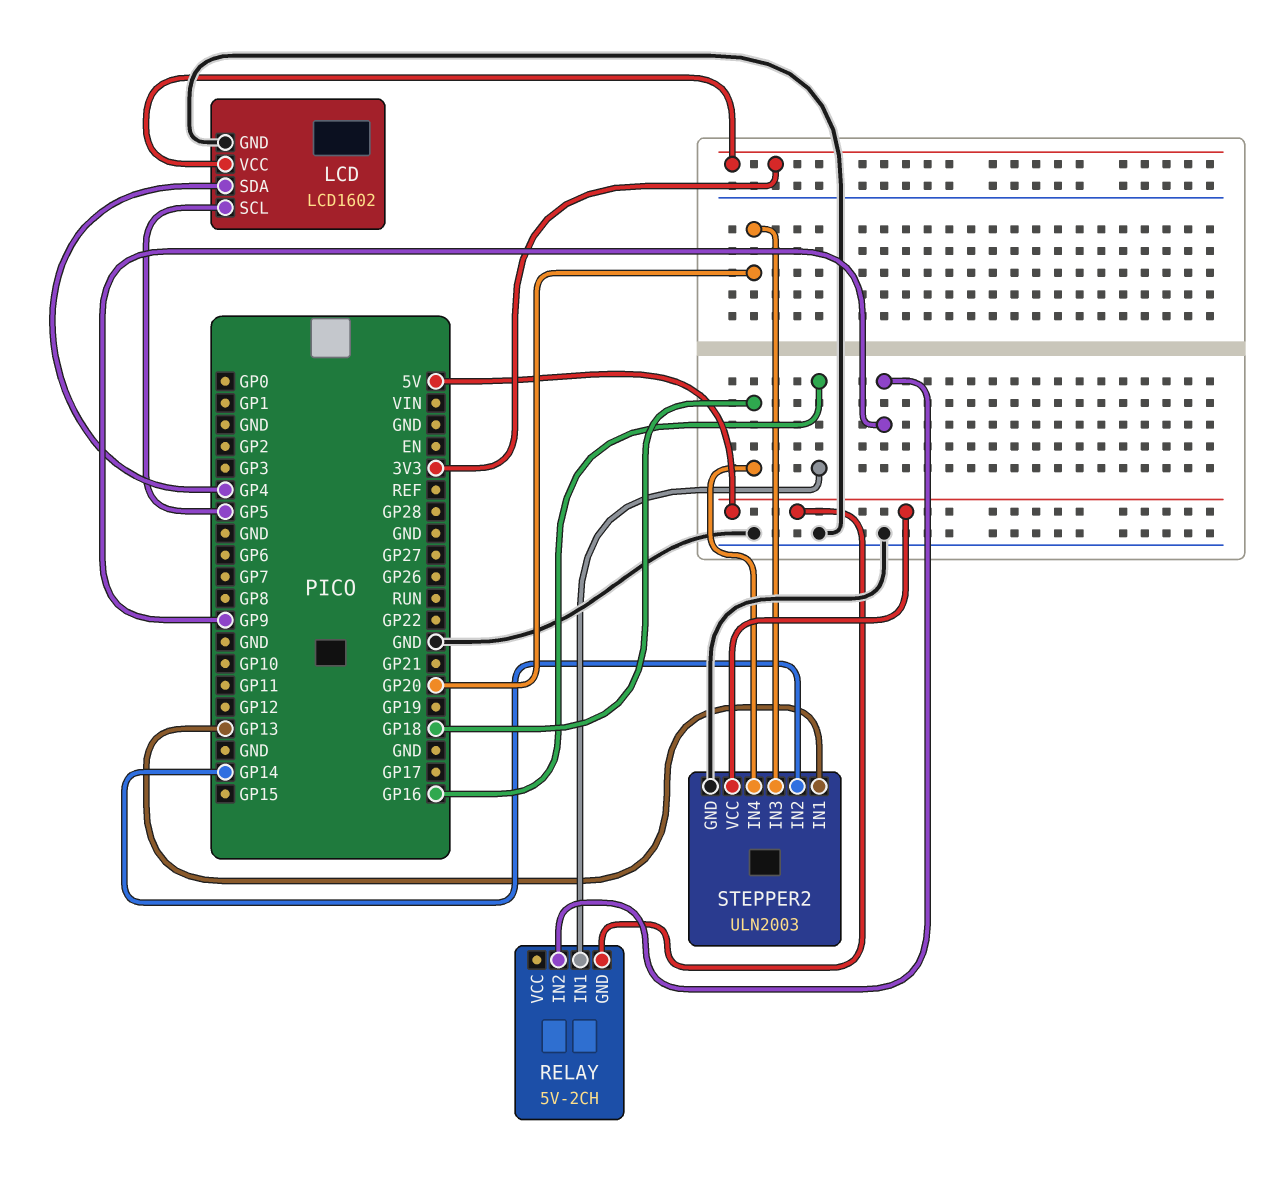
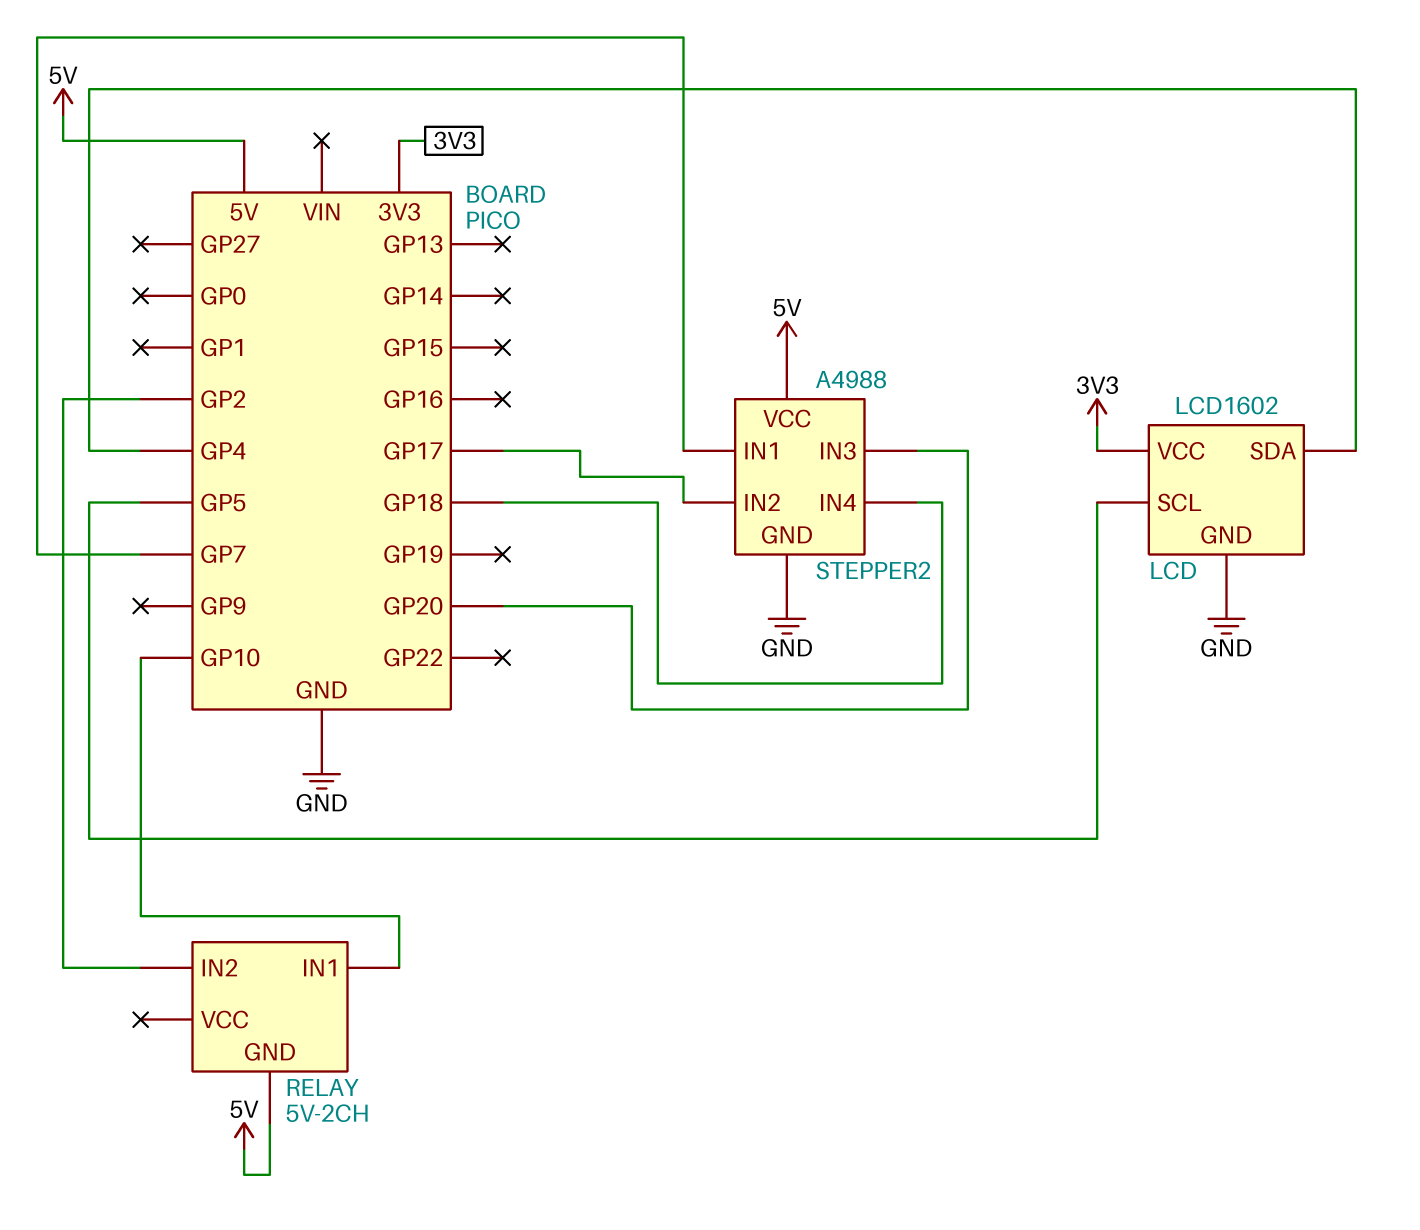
RELAY pin IN1: GP16 -> GP10
RELAY pin IN2: GP9 -> GP2
STEPPER2: ULN2003 -> A4988
STEPPER2 pin IN1: GP13 -> GP7
STEPPER2 pin IN2: GP14 -> GP17

